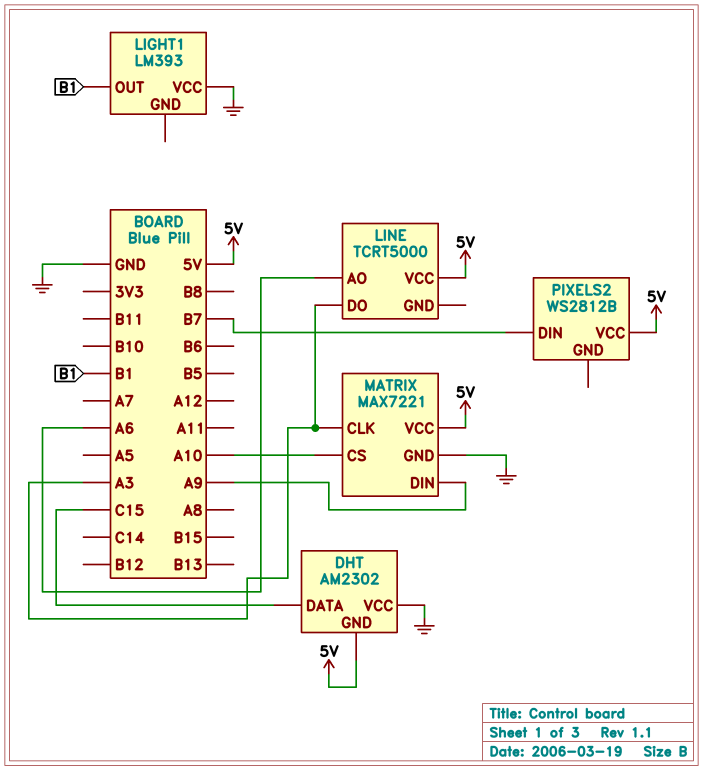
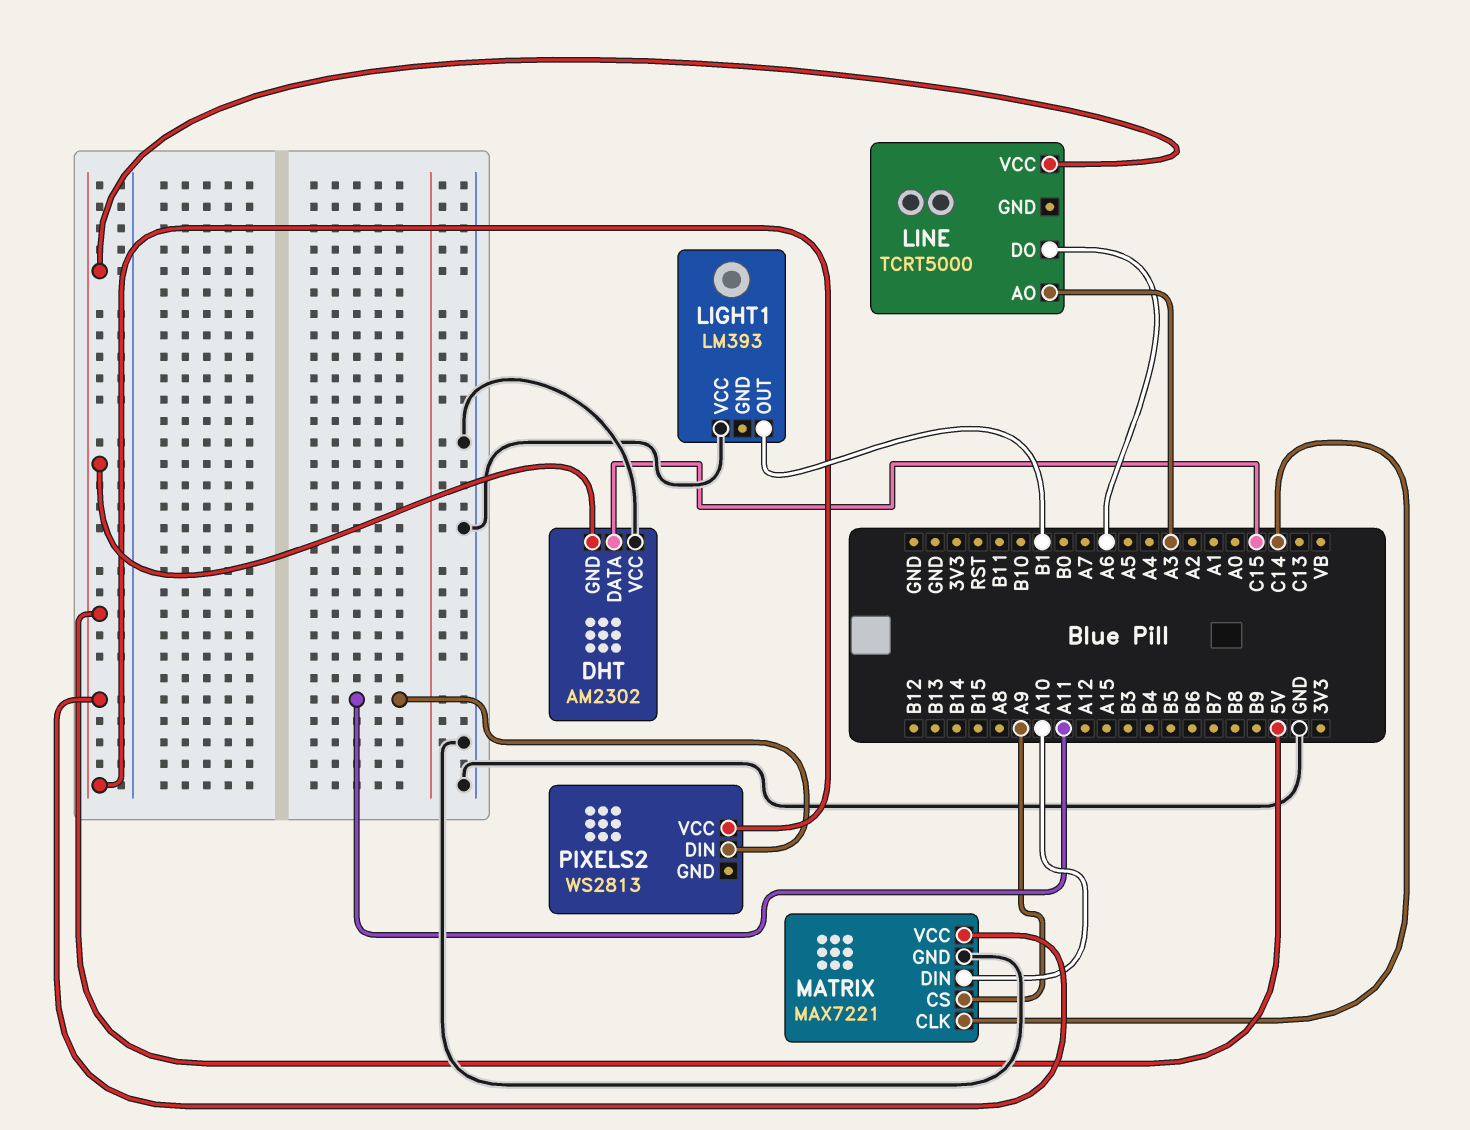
LINE pin AO: A6 -> A3
LINE pin DO: A3 -> A6
MATRIX pin CLK: A3 -> C14
MATRIX pin CS: A10 -> A9
MATRIX pin DIN: A9 -> A10
PIXELS2: WS2812B -> WS2813
PIXELS2 pin DIN: B7 -> A11

